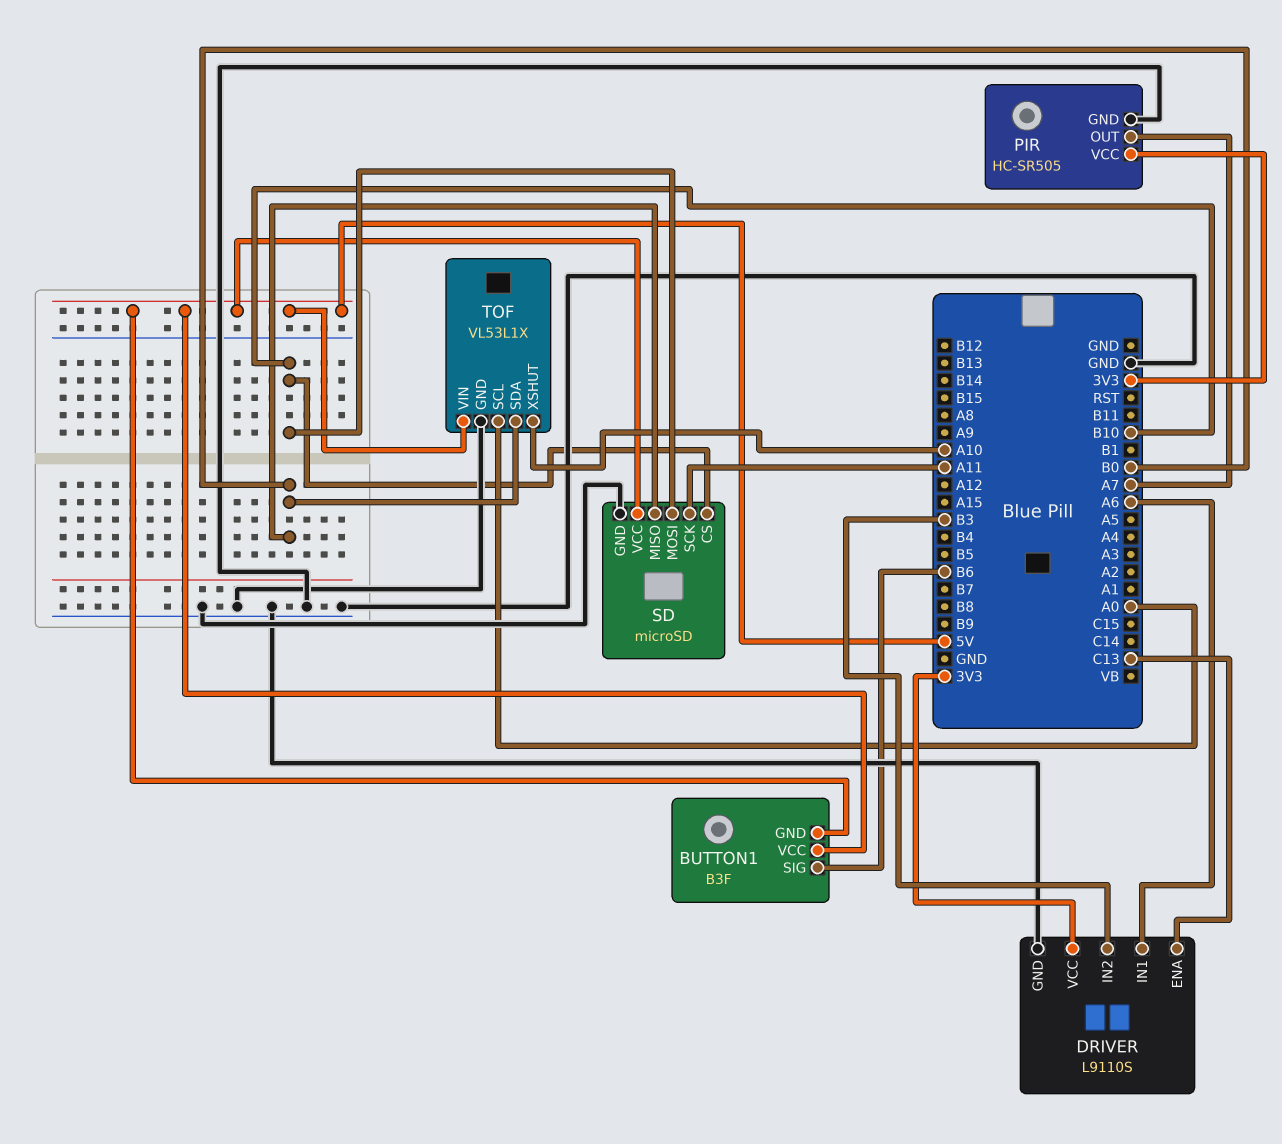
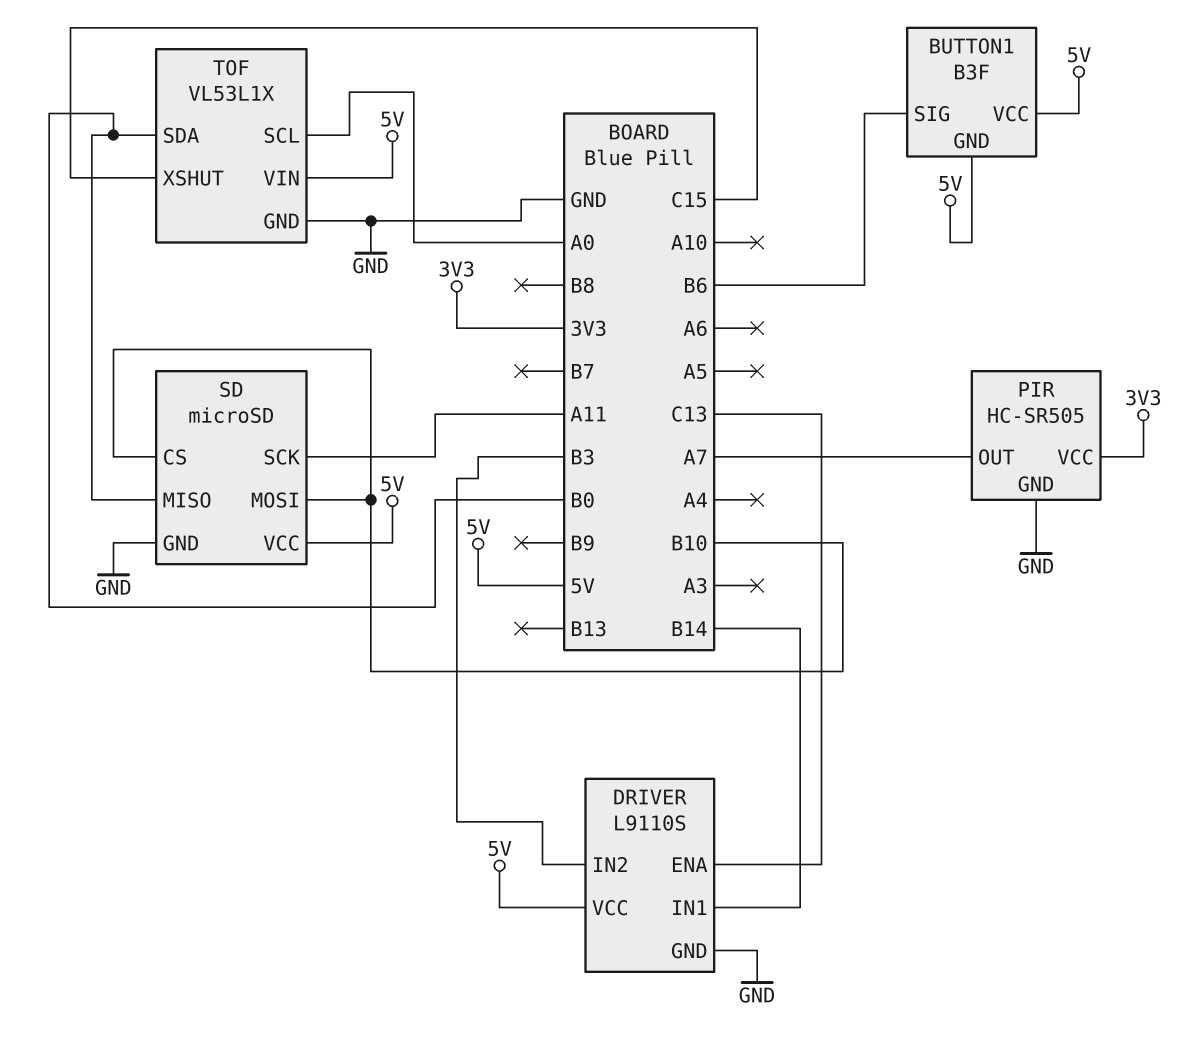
DRIVER pin IN1: A6 -> B14
DRIVER pin VCC: 3V3 -> 5V
TOF pin XSHUT: A10 -> C15

